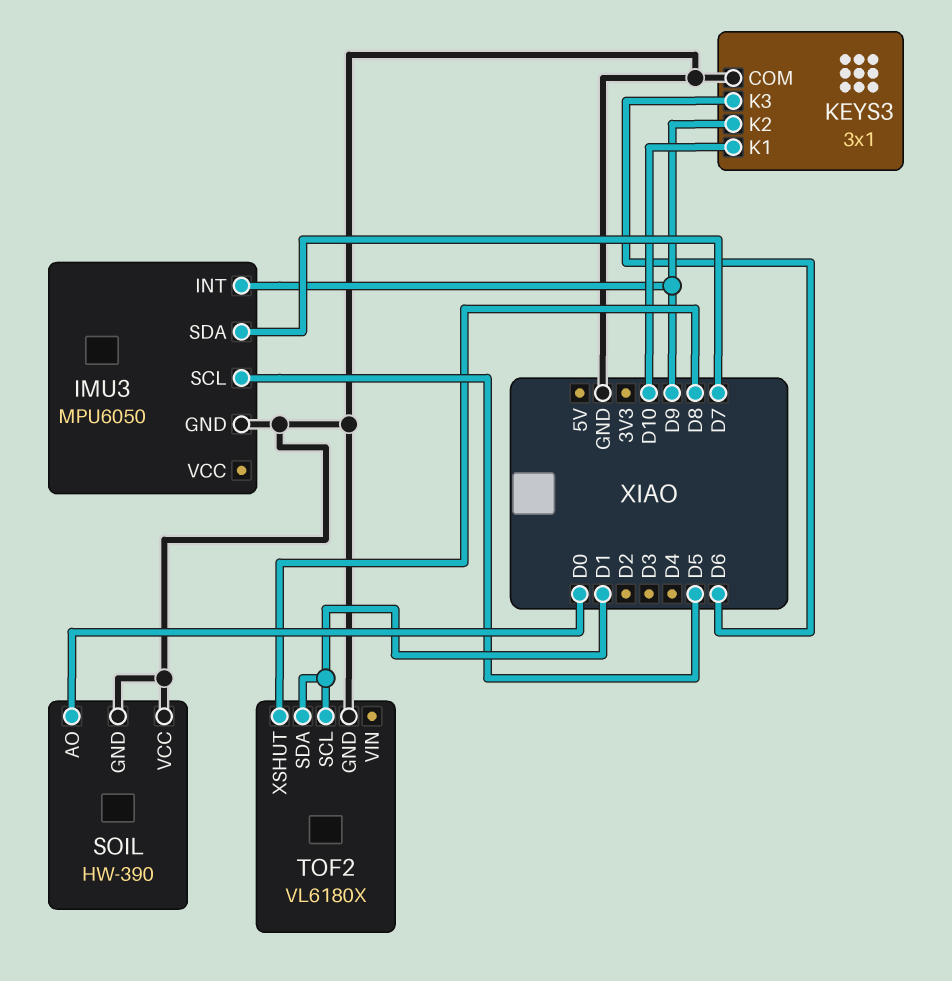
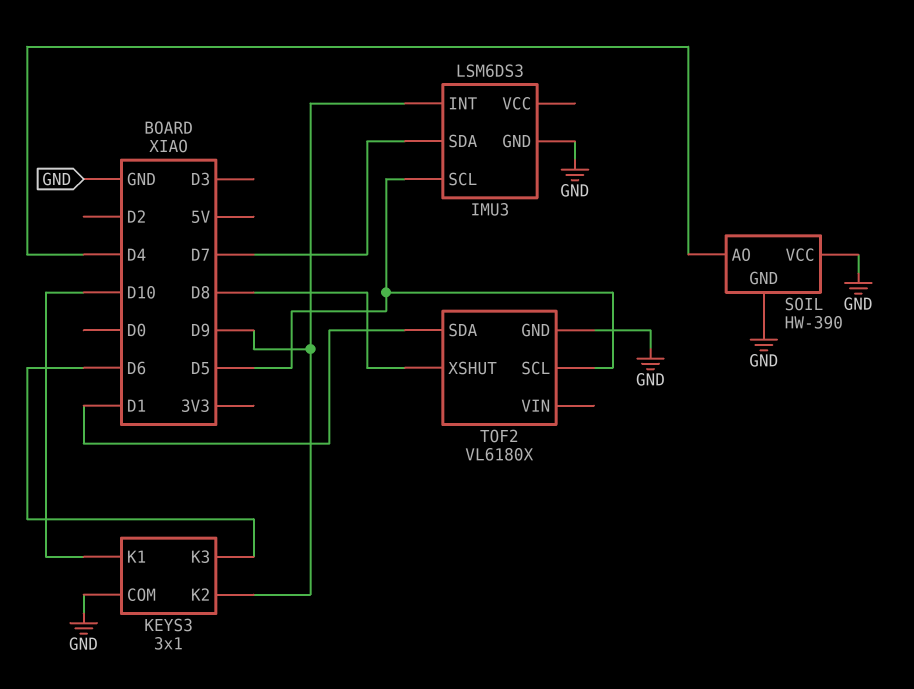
IMU3: MPU6050 -> LSM6DS3
SOIL pin AO: D0 -> D4
TOF2 pin SCL: D1 -> D5

